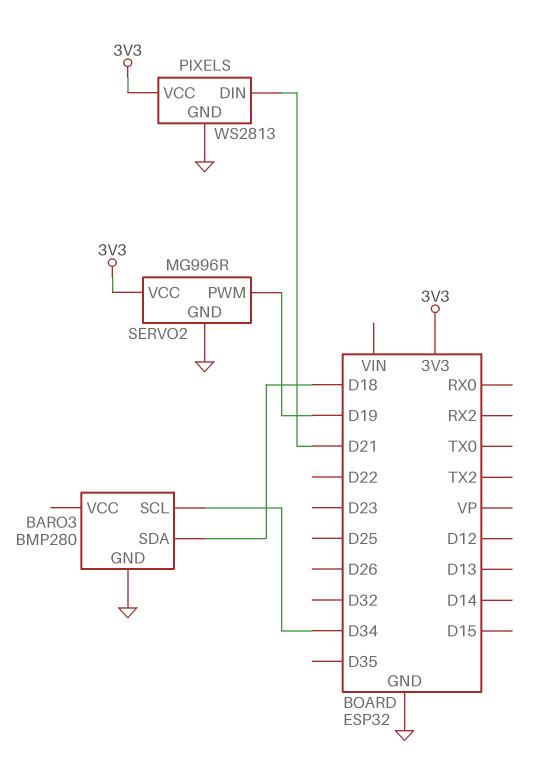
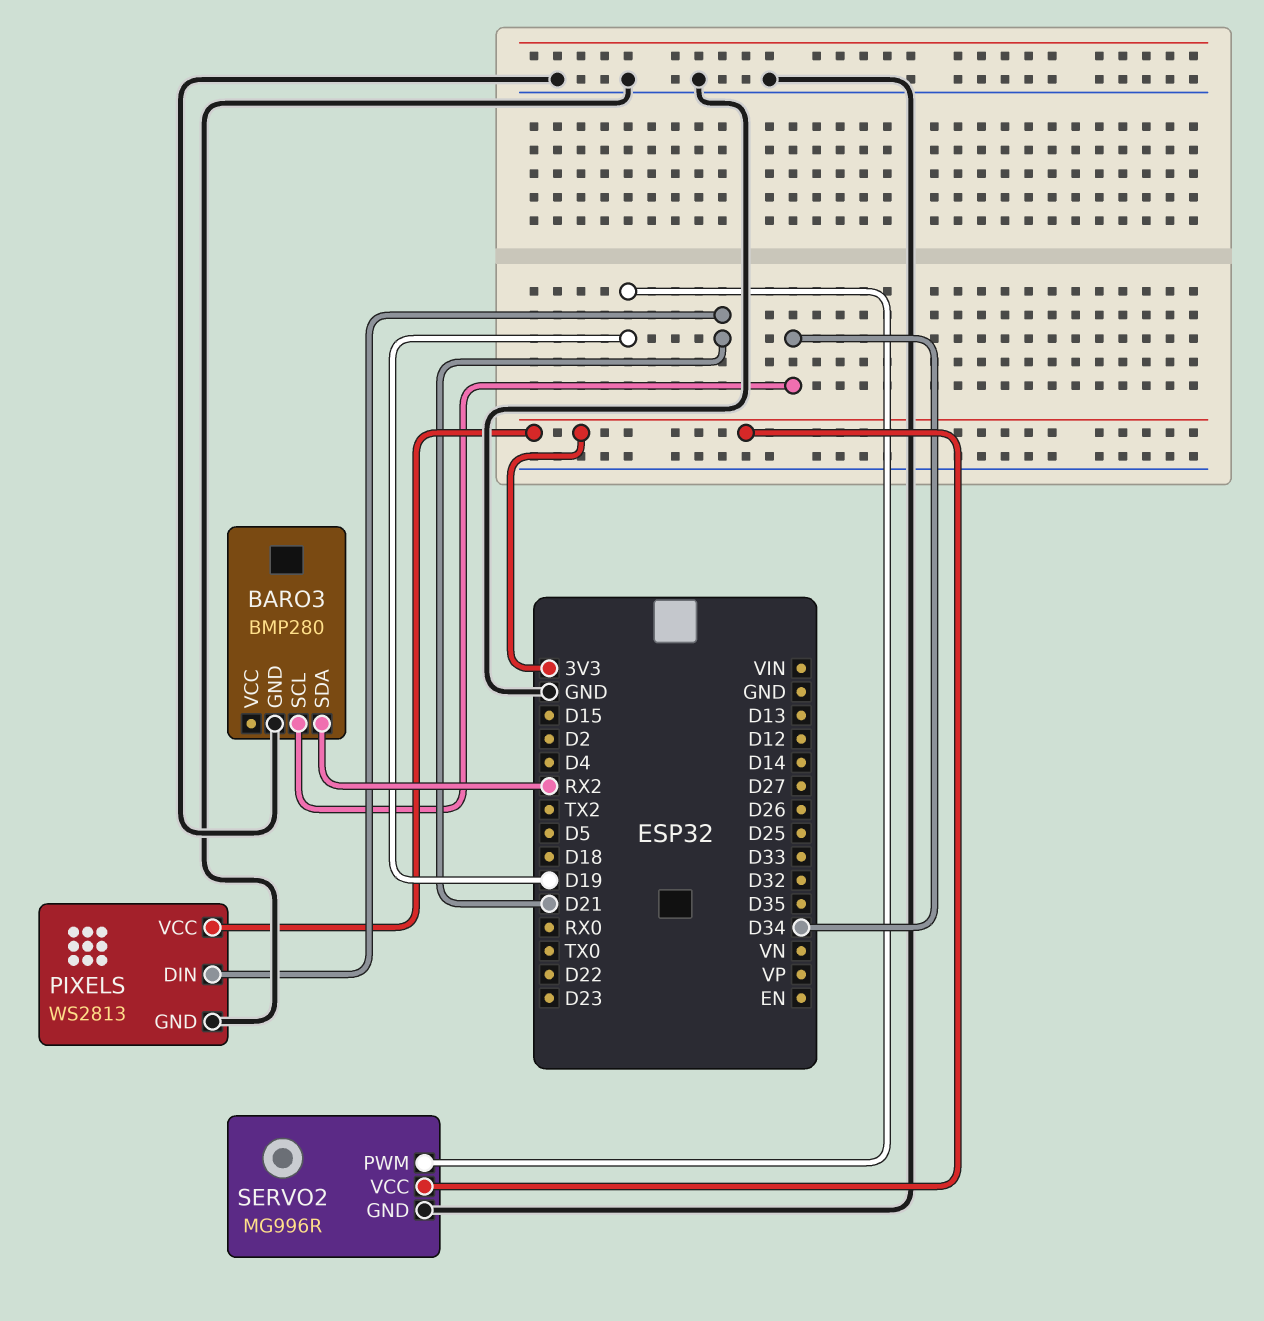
BARO3 pin SDA: D18 -> RX2

